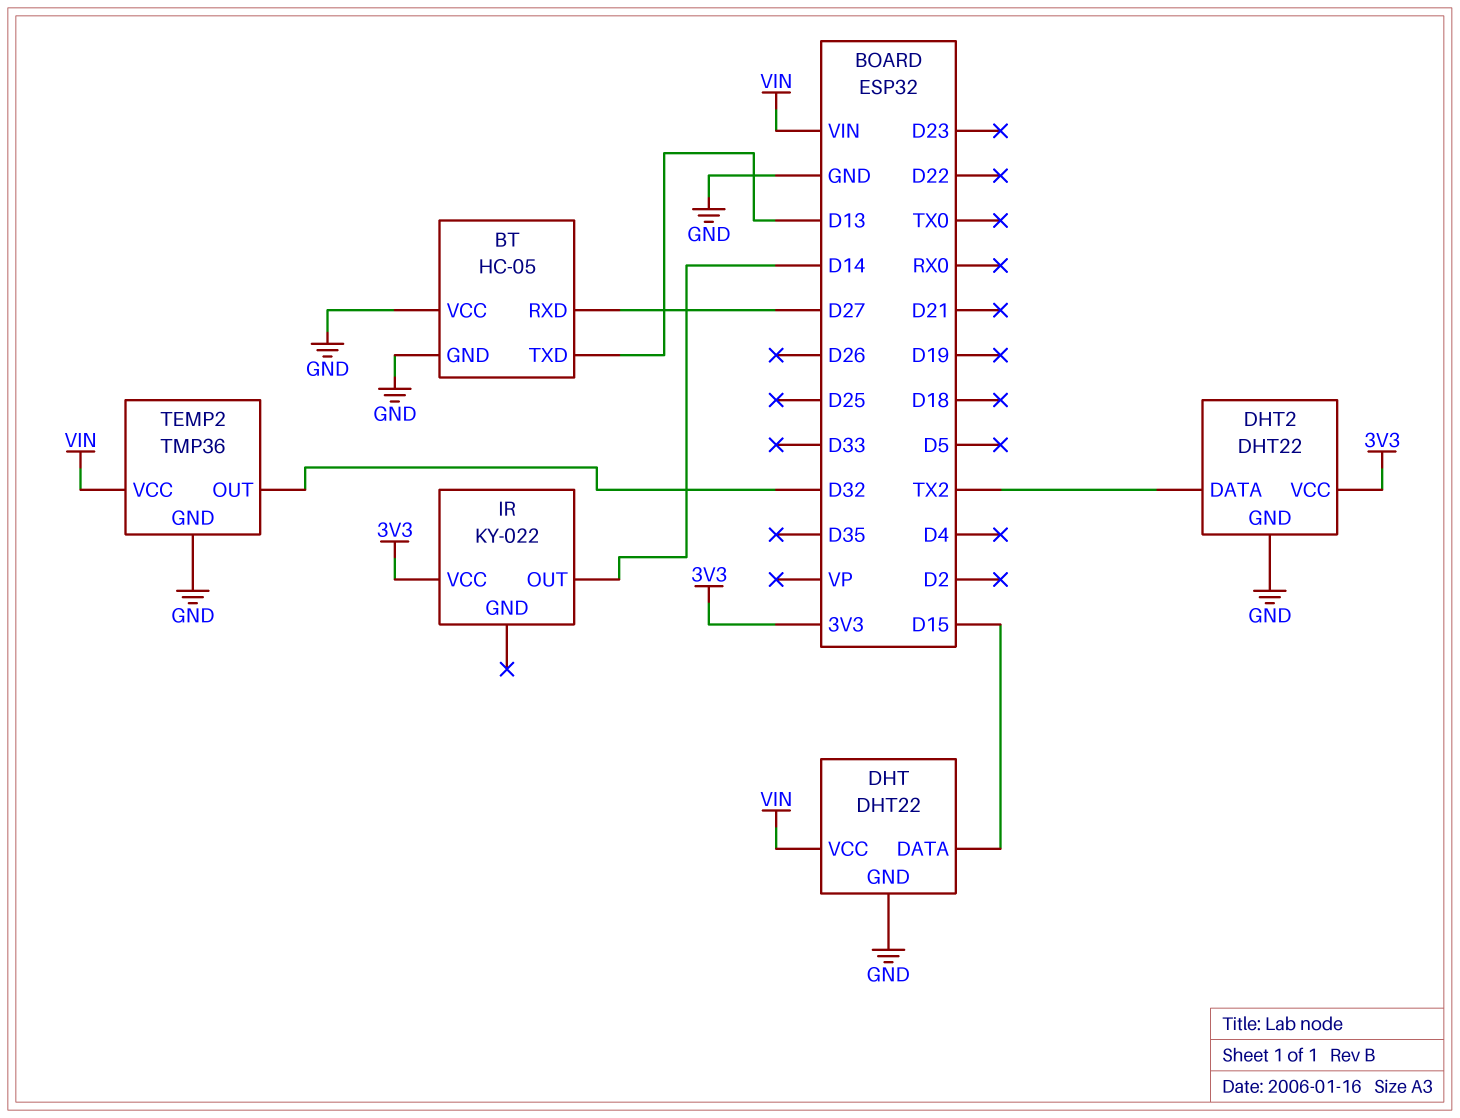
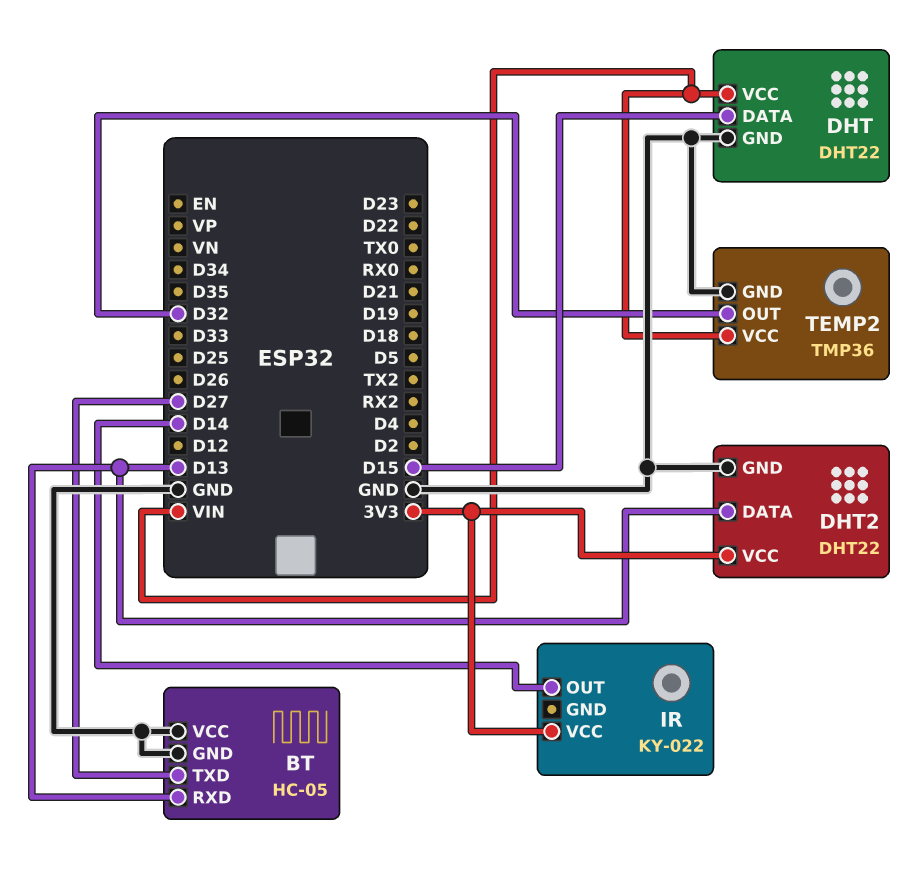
BT pin RXD: D27 -> D13
BT pin TXD: D13 -> D27
DHT2 pin DATA: TX2 -> D13

